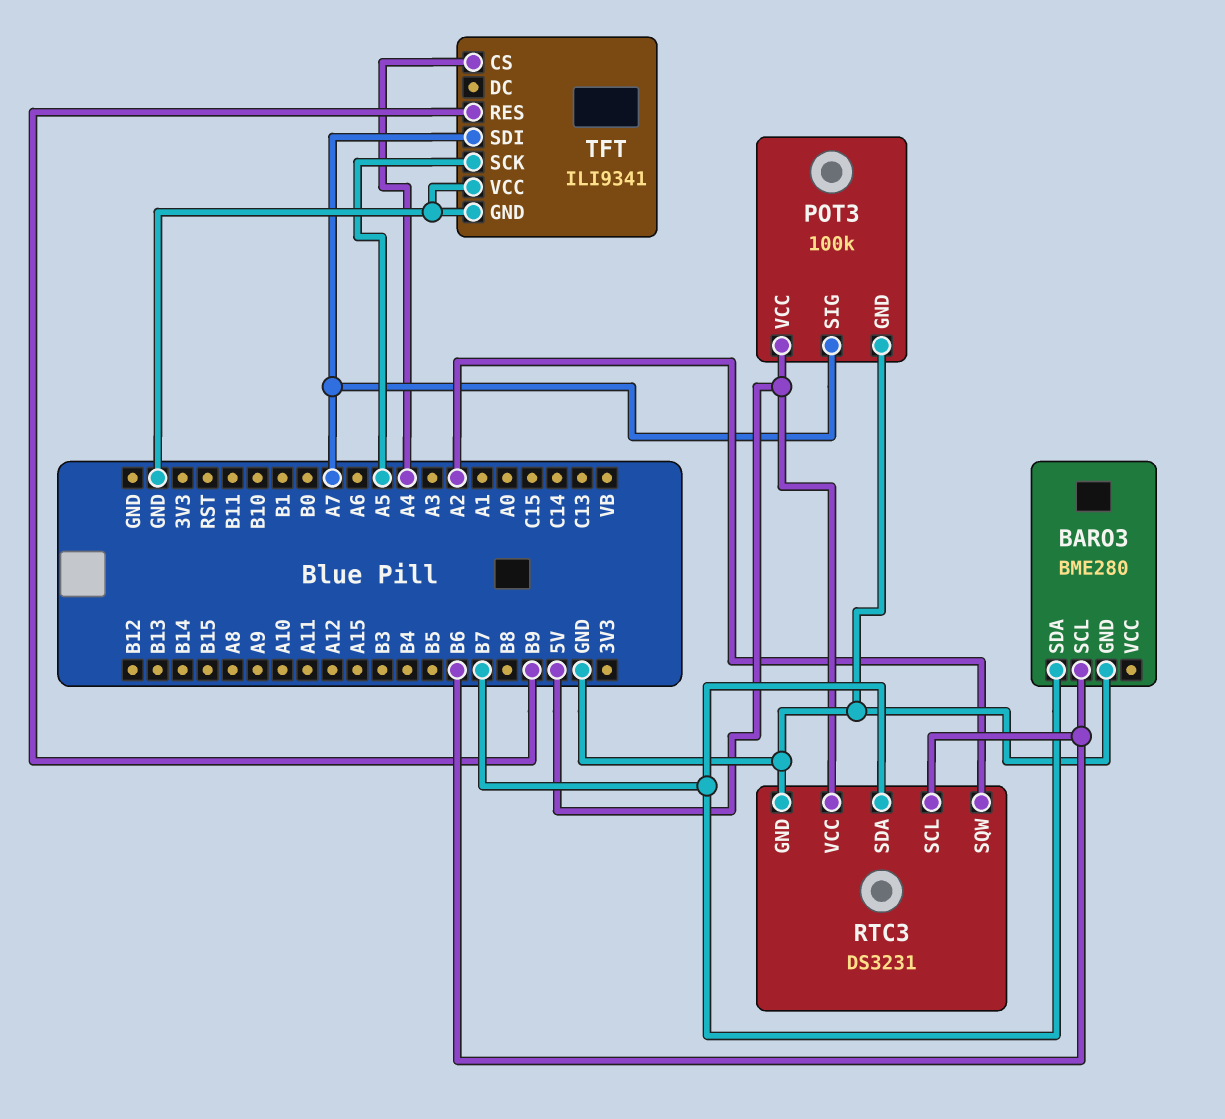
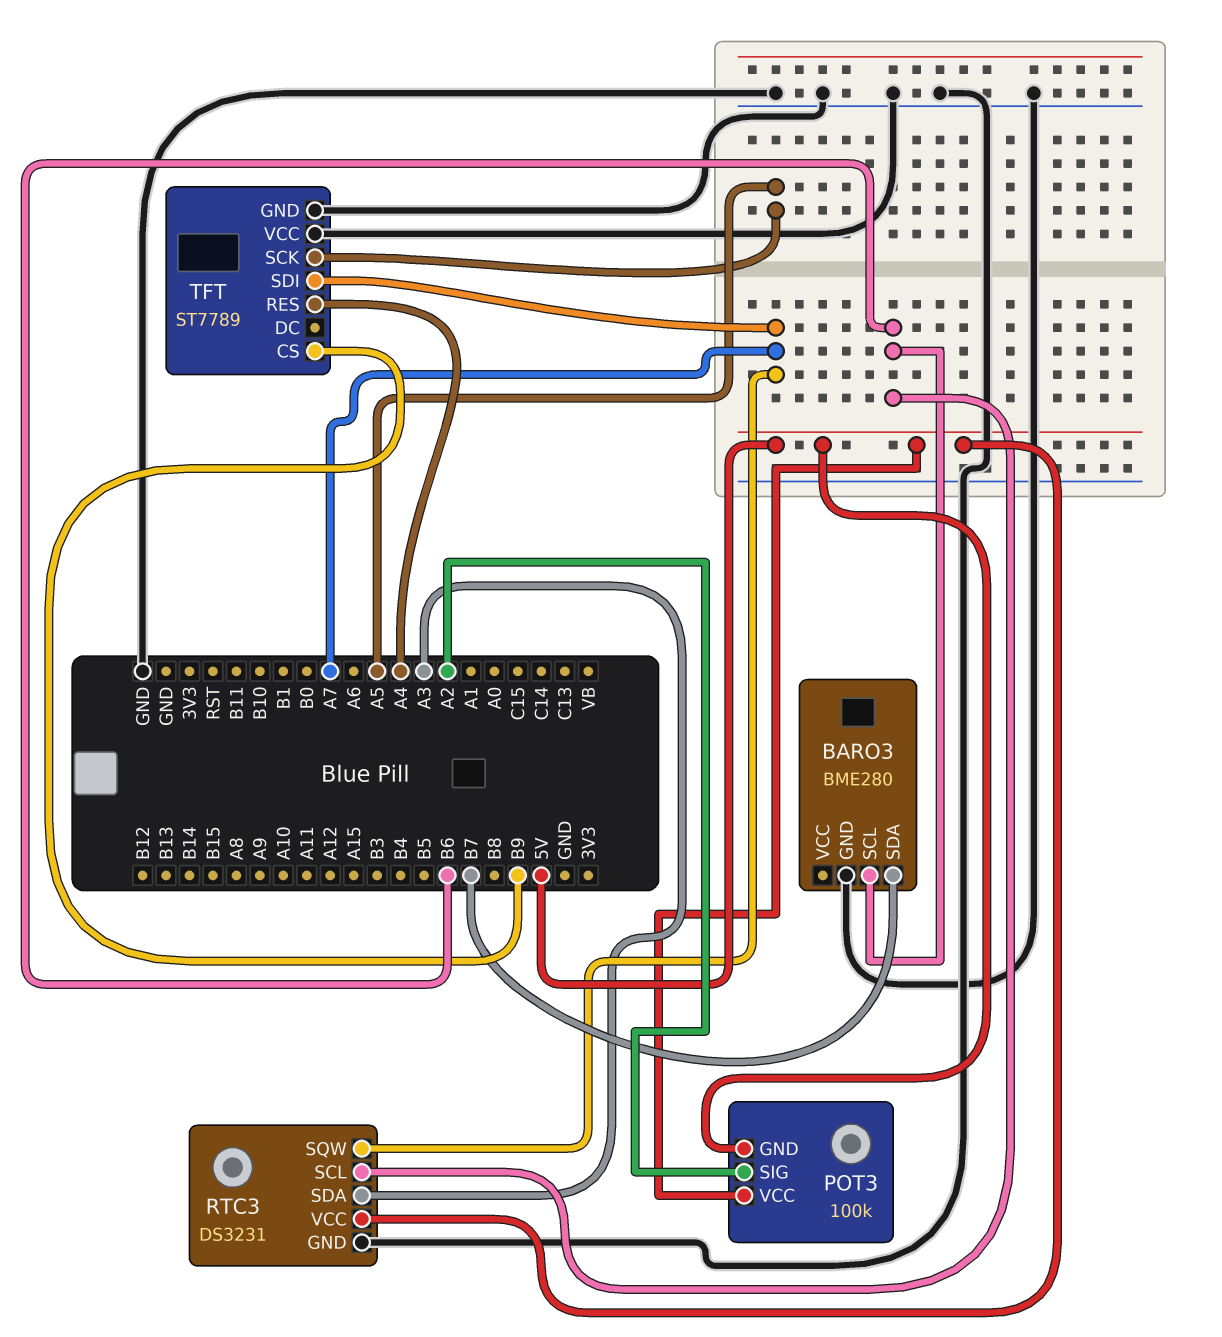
POT3 pin GND: GND -> 5V
POT3 pin SIG: A7 -> A2
RTC3 pin SDA: B7 -> A3
RTC3 pin SQW: A2 -> A7
TFT: ILI9341 -> ST7789
TFT pin CS: A4 -> B9
TFT pin RES: B9 -> A4

